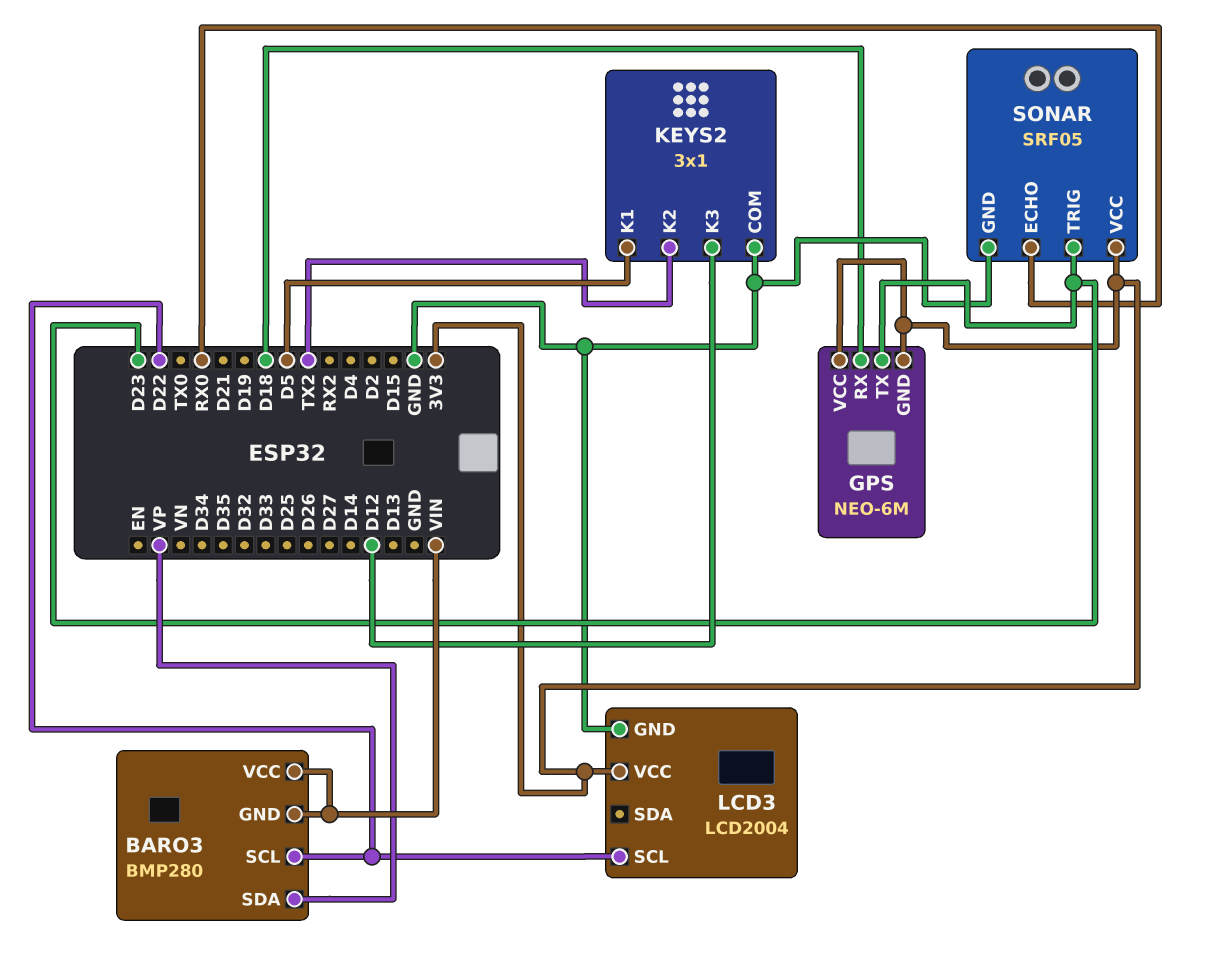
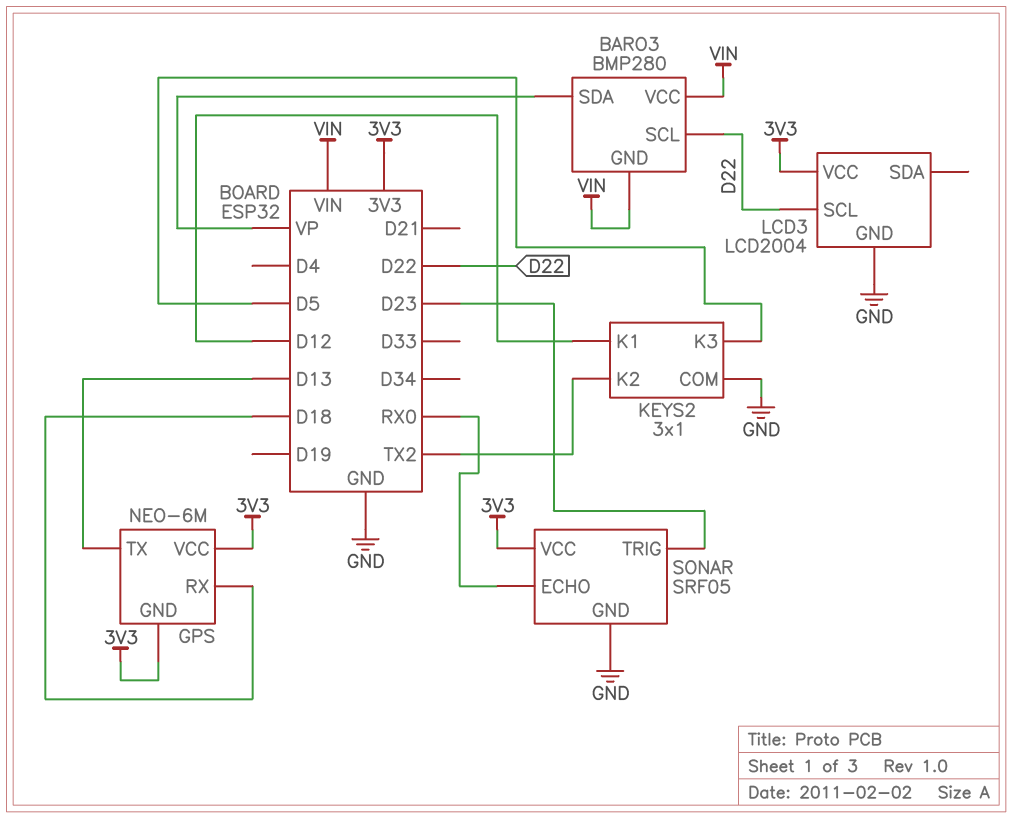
GPS pin TX: D23 -> D13
KEYS2 pin K1: D5 -> D12
KEYS2 pin K3: D12 -> D5

